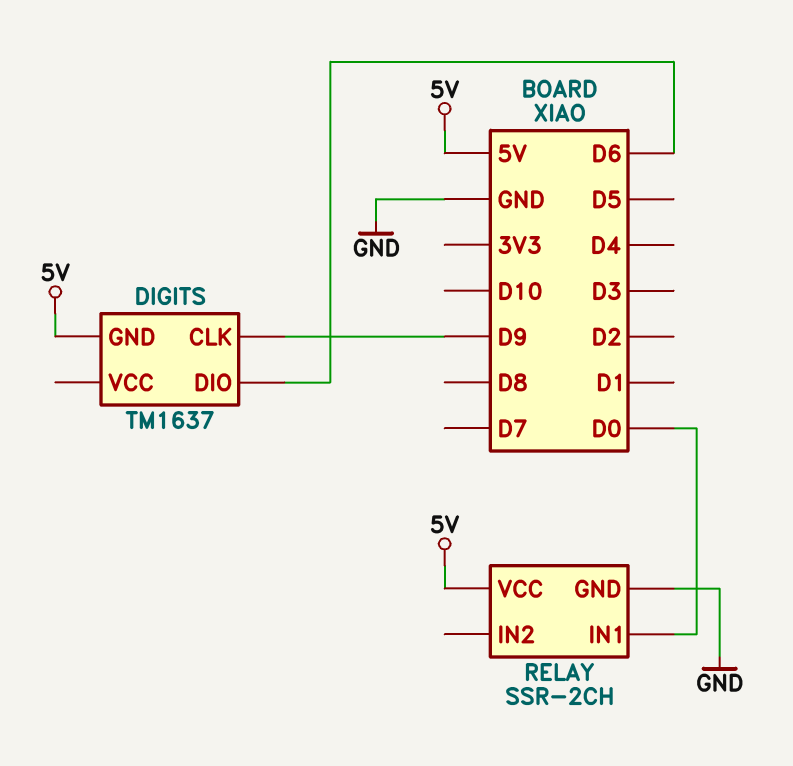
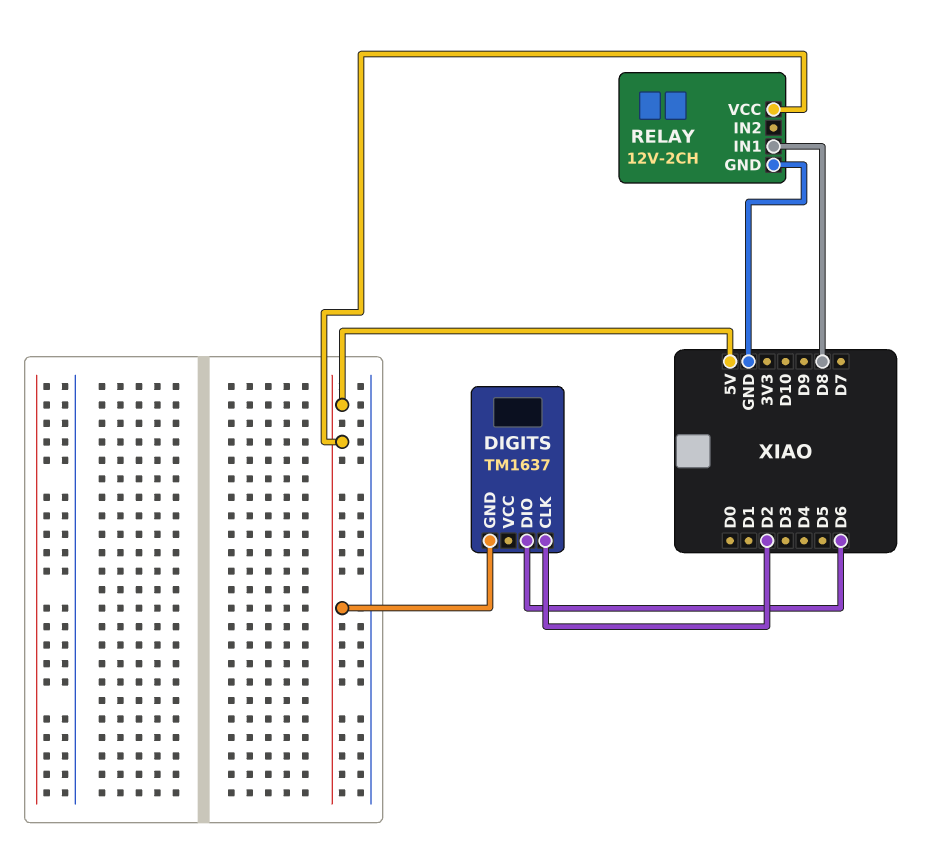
DIGITS pin CLK: D9 -> D2
RELAY: SSR-2CH -> 12V-2CH
RELAY pin IN1: D0 -> D8

